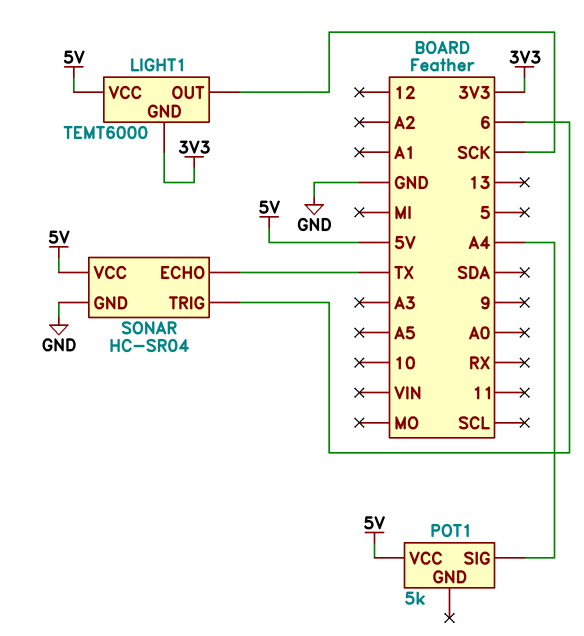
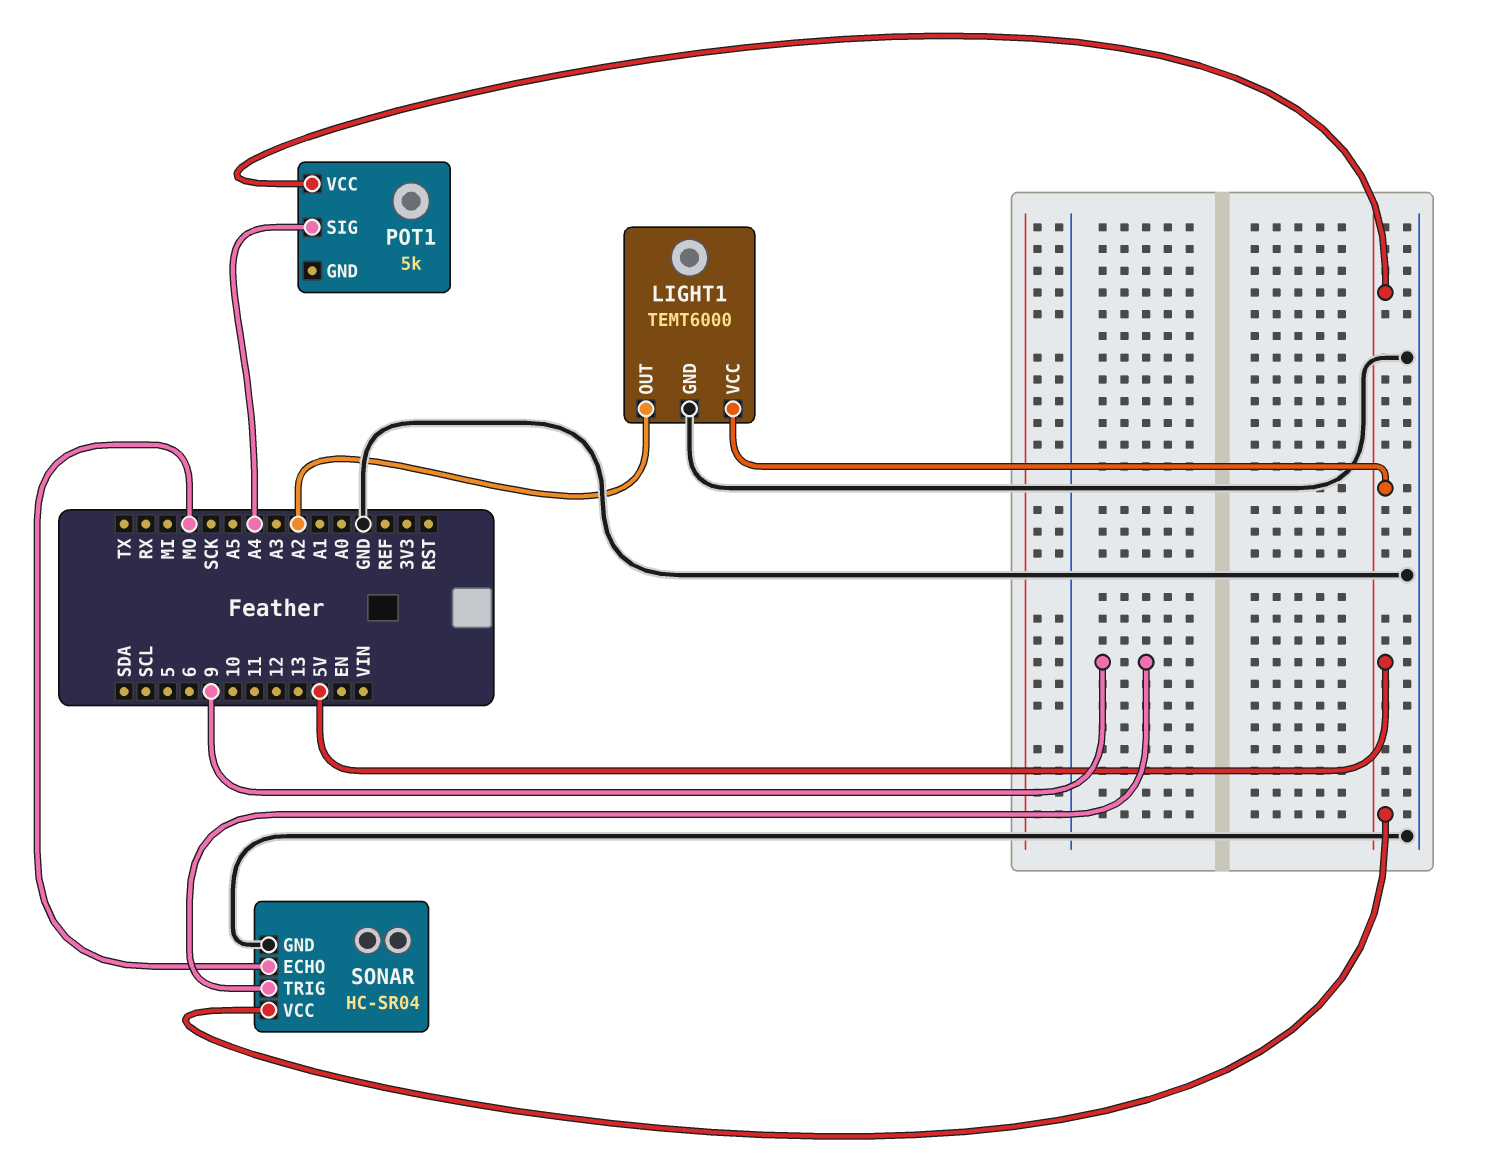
LIGHT1 pin GND: 3V3 -> GND
LIGHT1 pin OUT: SCK -> A2
SONAR pin ECHO: TX -> MO
SONAR pin TRIG: 6 -> 9

